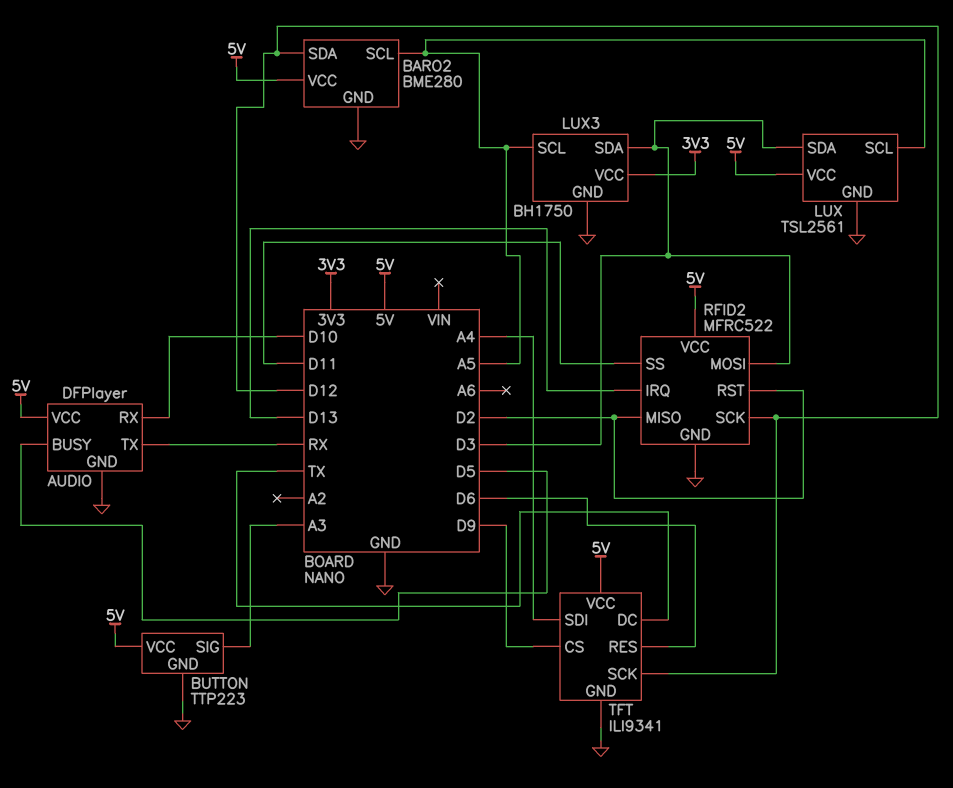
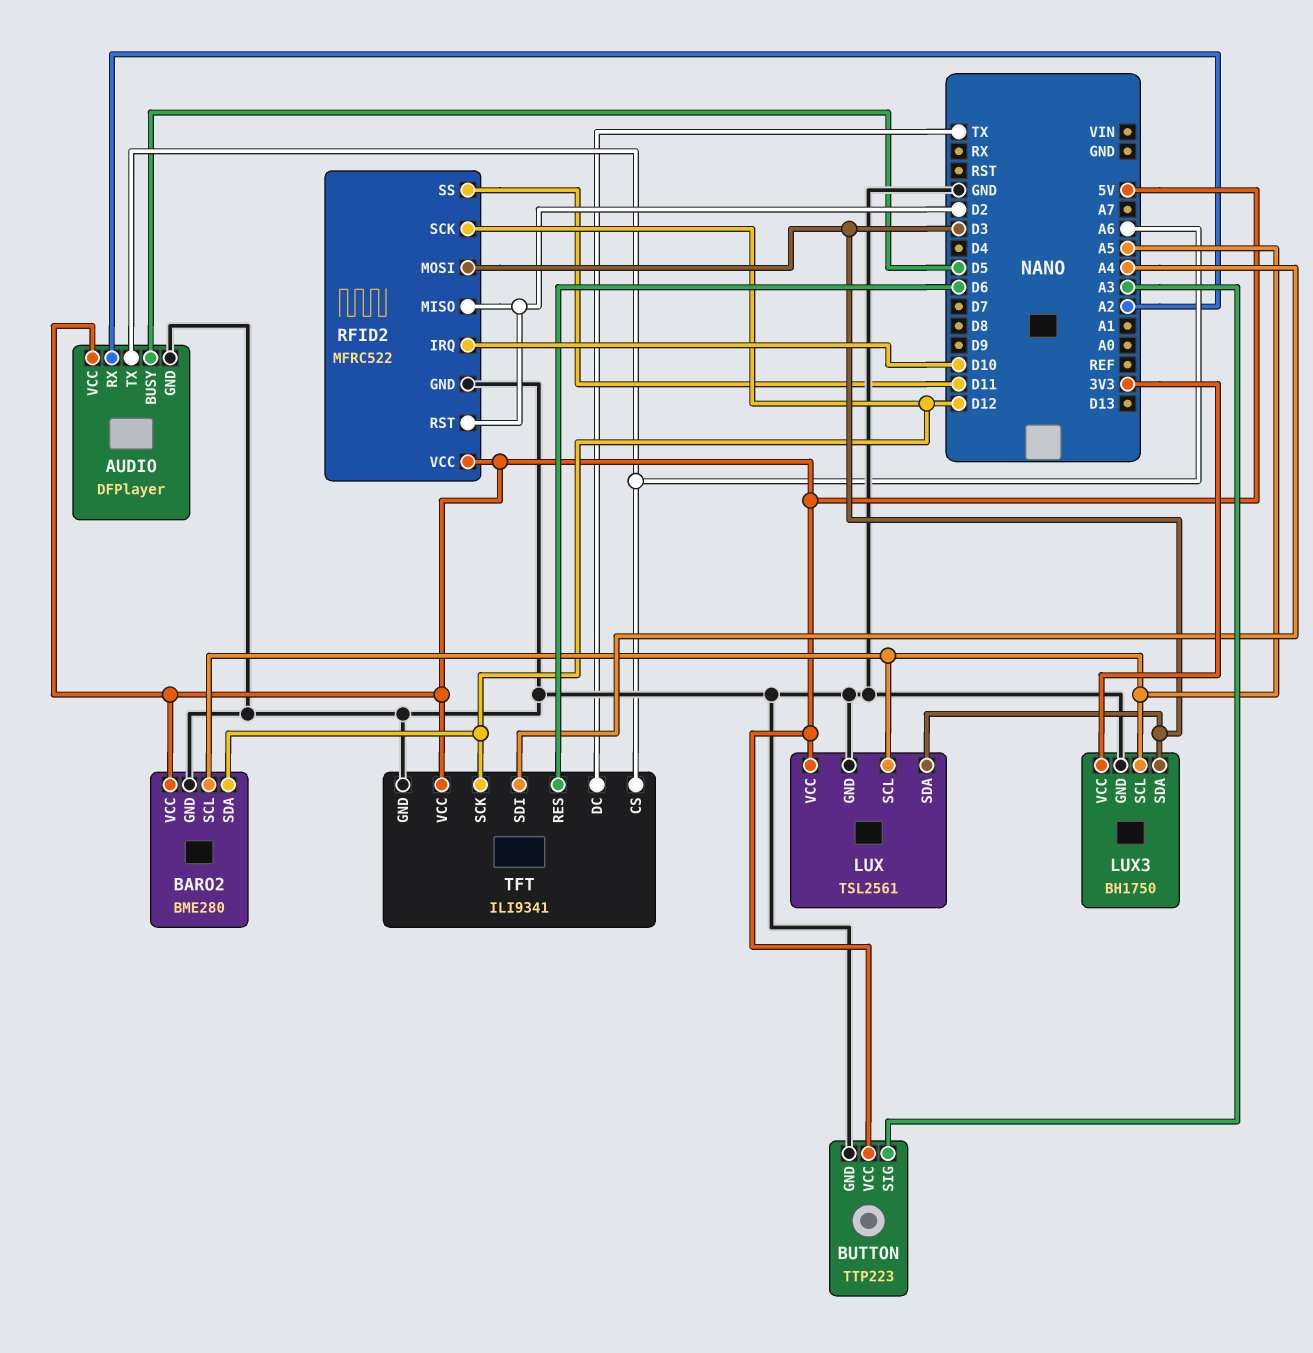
AUDIO pin RX: D10 -> A2
AUDIO pin TX: RX -> A6
RFID2 pin IRQ: D13 -> D10
TFT pin CS: D9 -> A6

